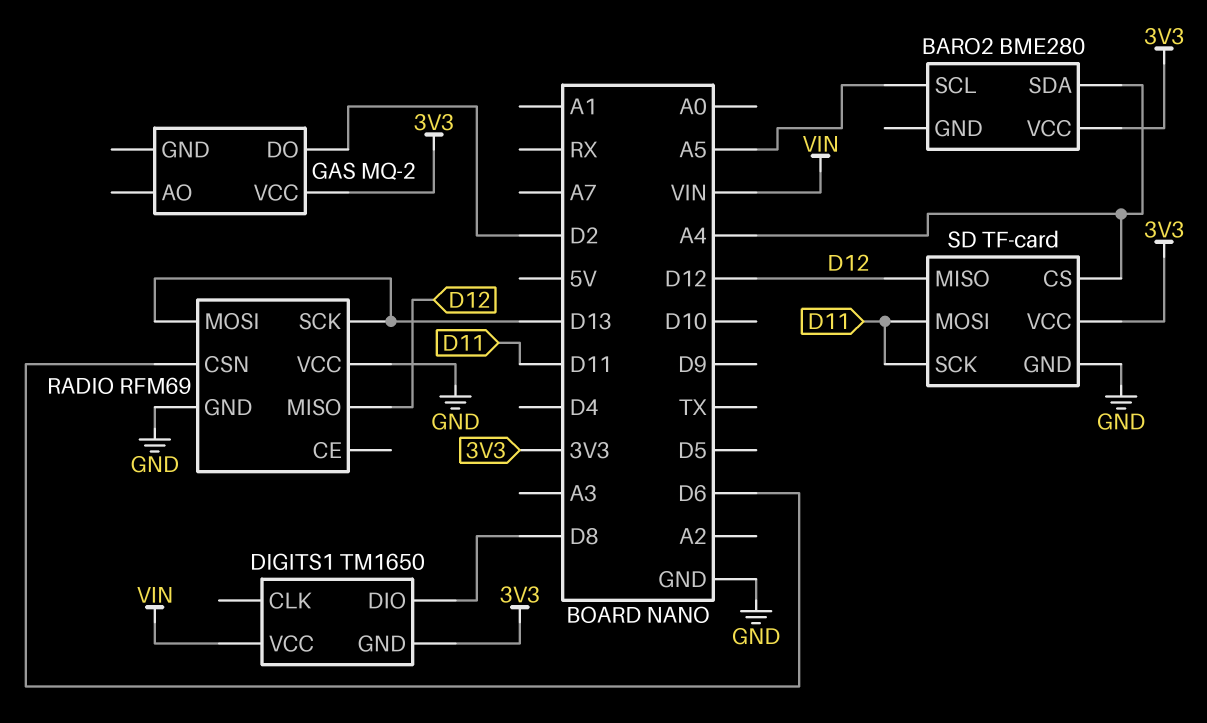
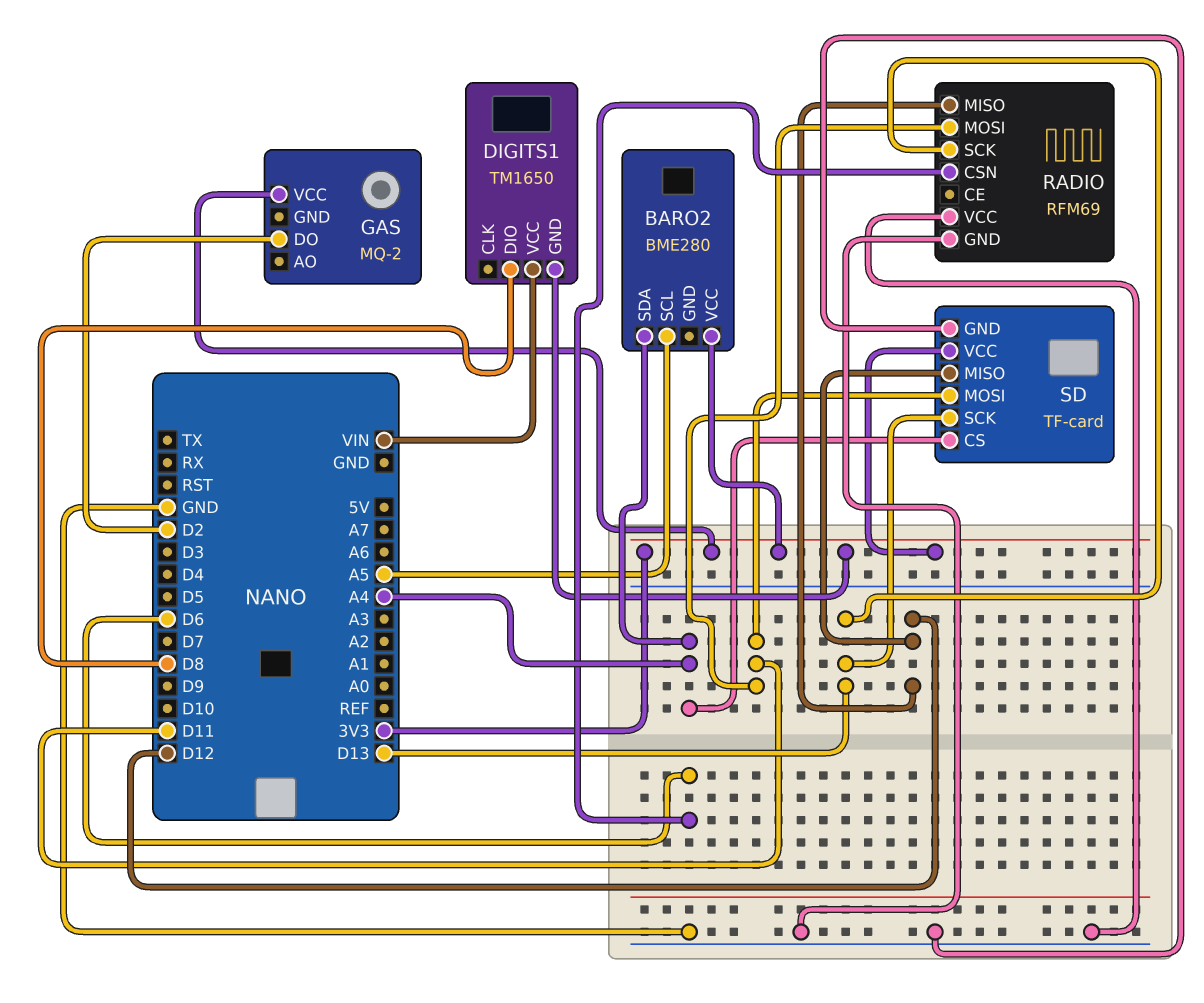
RADIO pin MOSI: D13 -> D11
SD pin SCK: D11 -> D13

